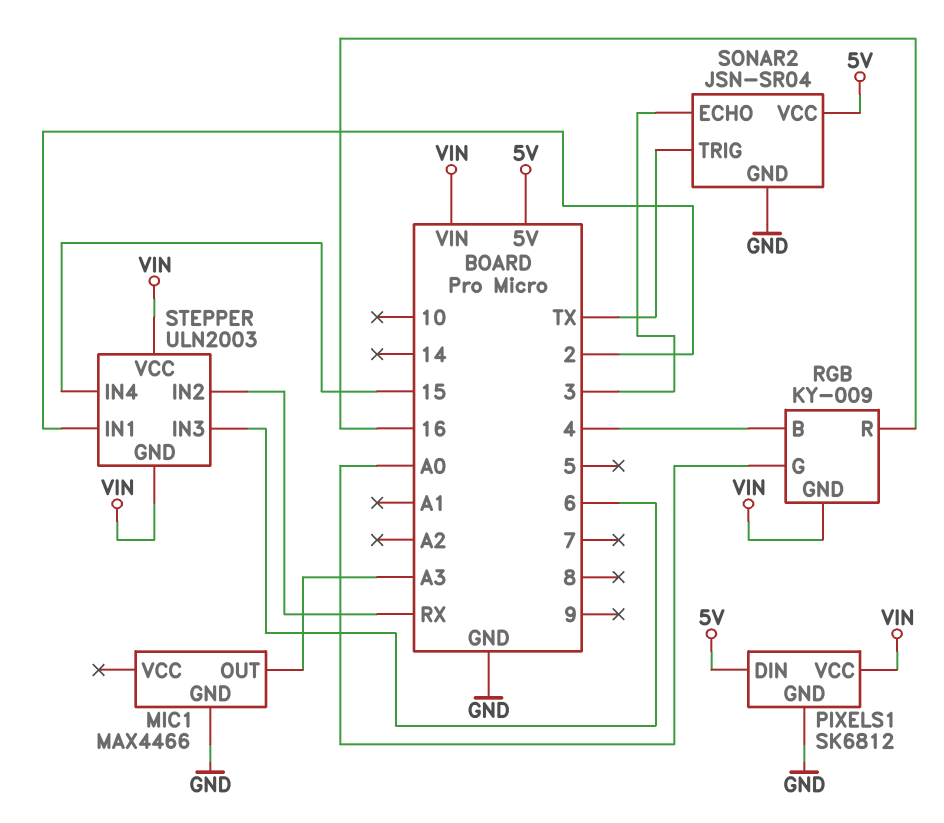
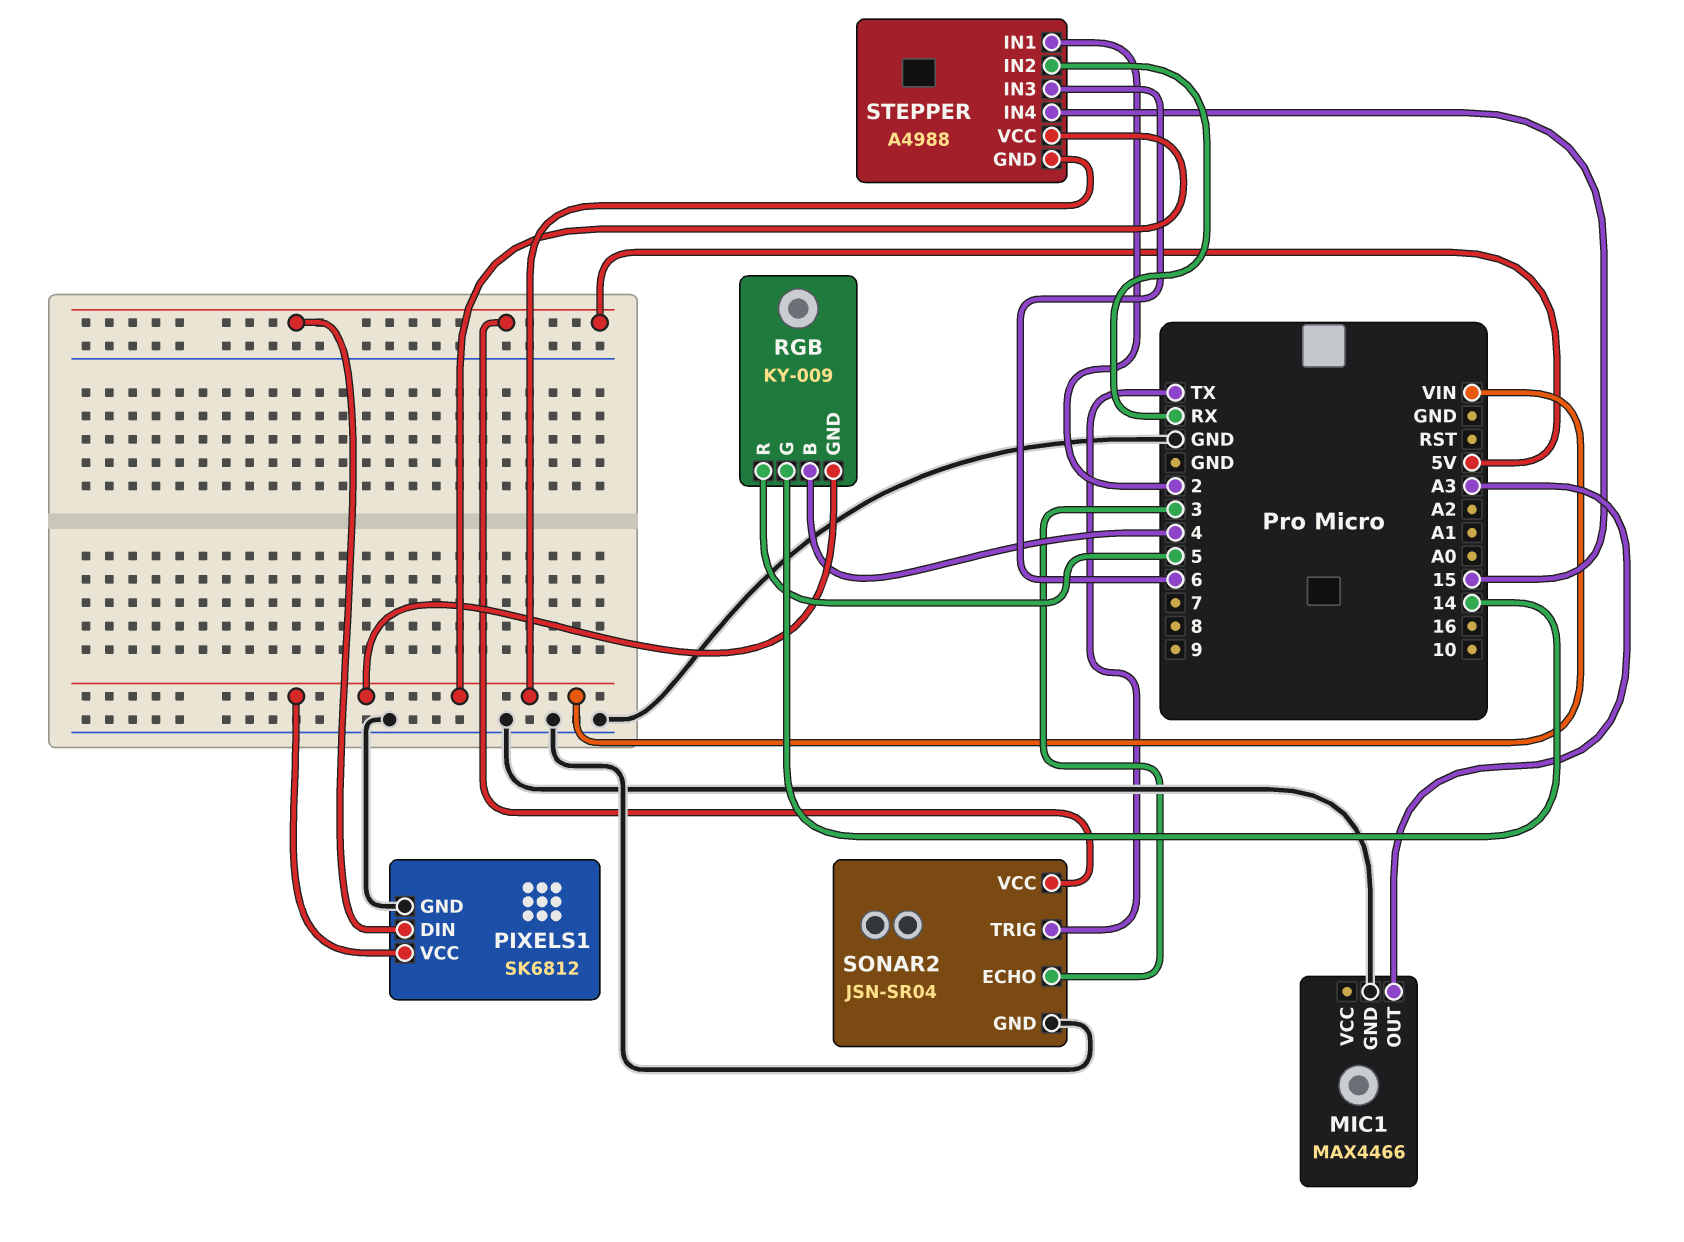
RGB pin G: A0 -> 14
RGB pin R: 16 -> 5
STEPPER: ULN2003 -> A4988

